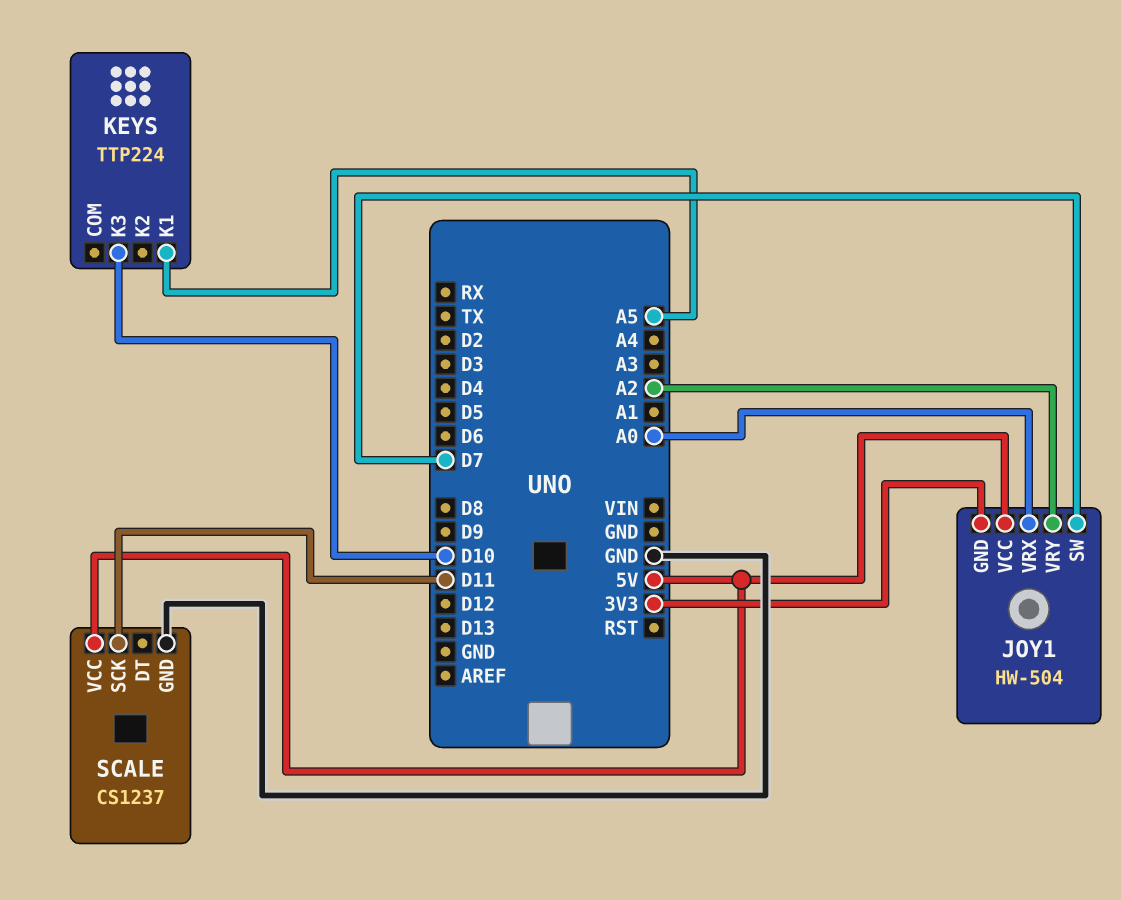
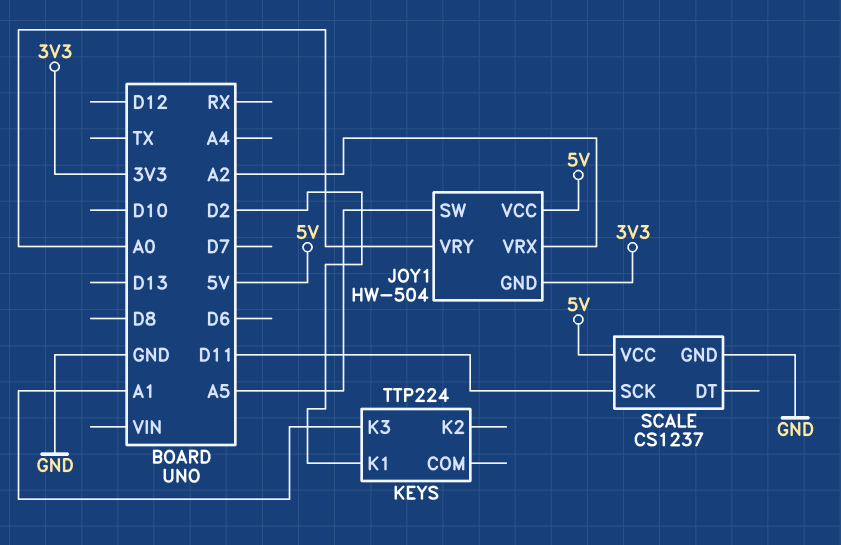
JOY1 pin SW: D7 -> A5
JOY1 pin VRX: A0 -> A2
JOY1 pin VRY: A2 -> A0
KEYS pin K1: A5 -> D2
KEYS pin K3: D10 -> A1

